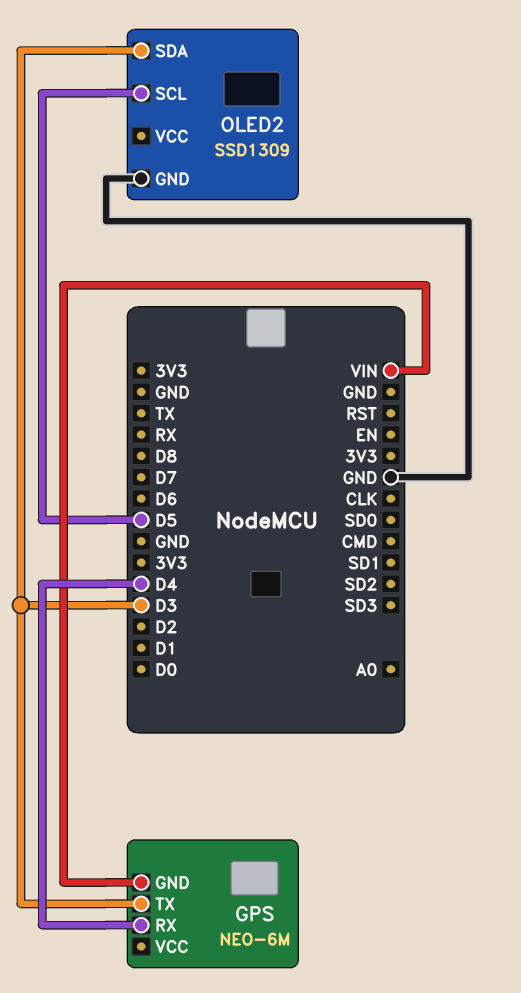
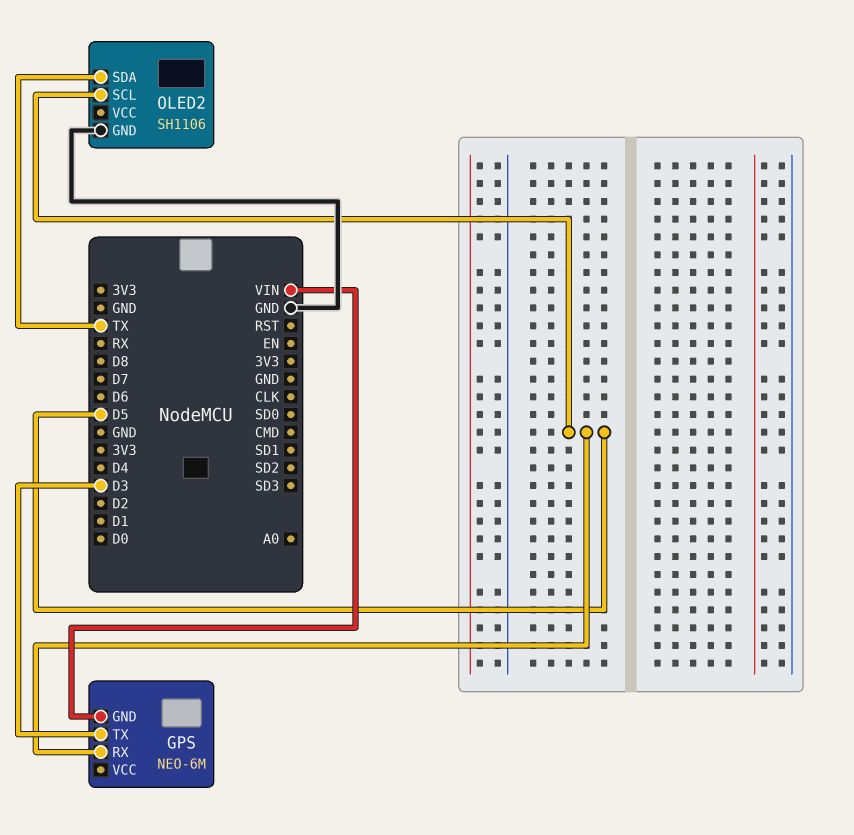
GPS pin RX: D4 -> D5
OLED2: SSD1309 -> SH1106
OLED2 pin SDA: D3 -> TX

